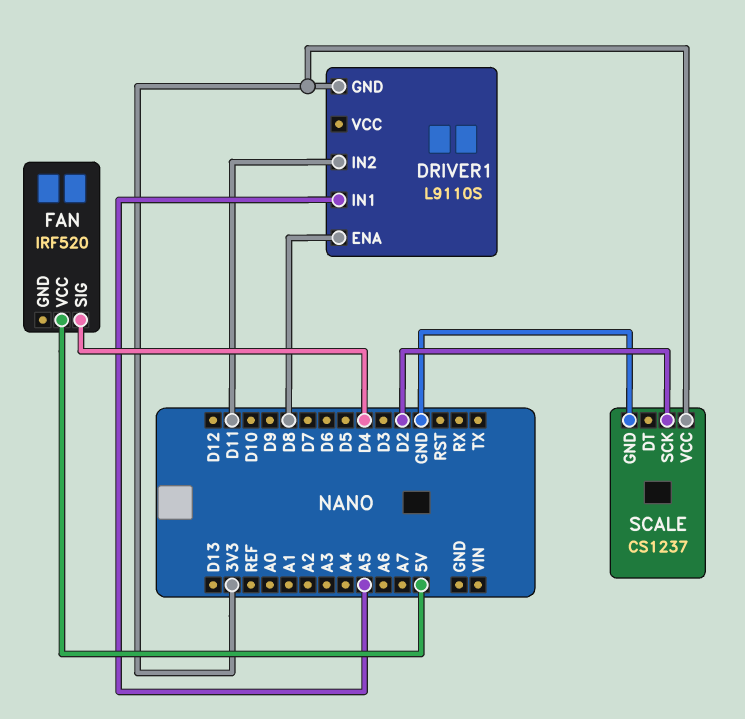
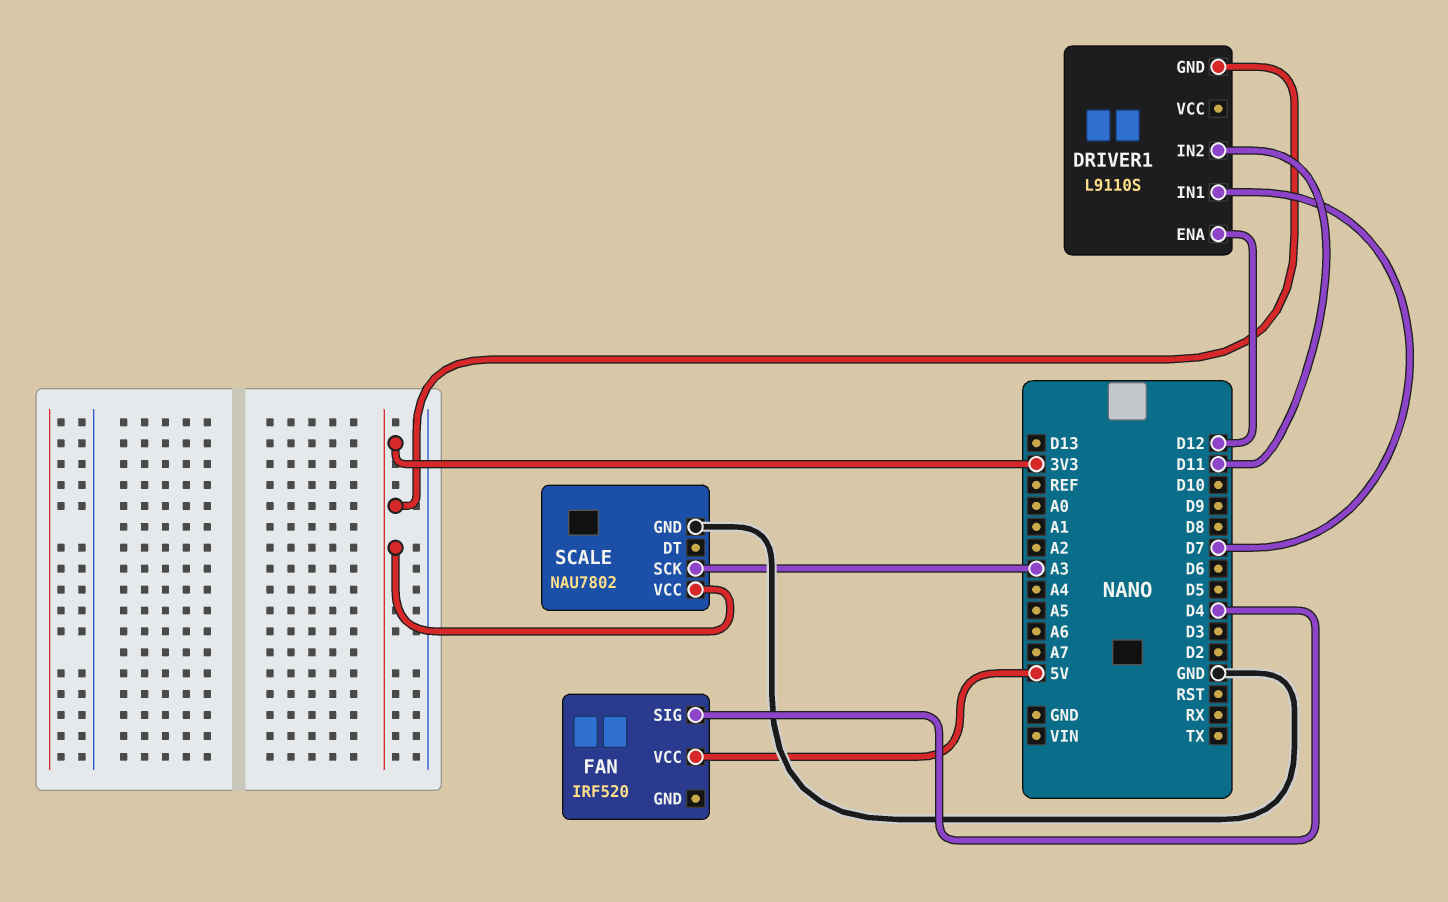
DRIVER1 pin ENA: D8 -> D12
DRIVER1 pin IN1: A5 -> D7
SCALE: CS1237 -> NAU7802
SCALE pin SCK: D2 -> A3

